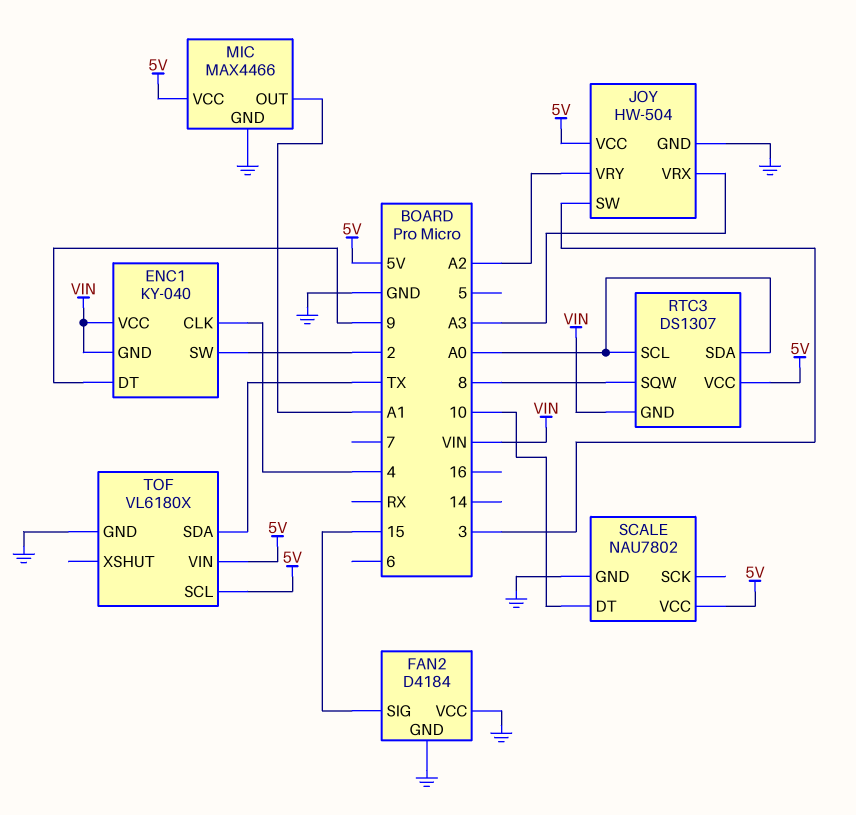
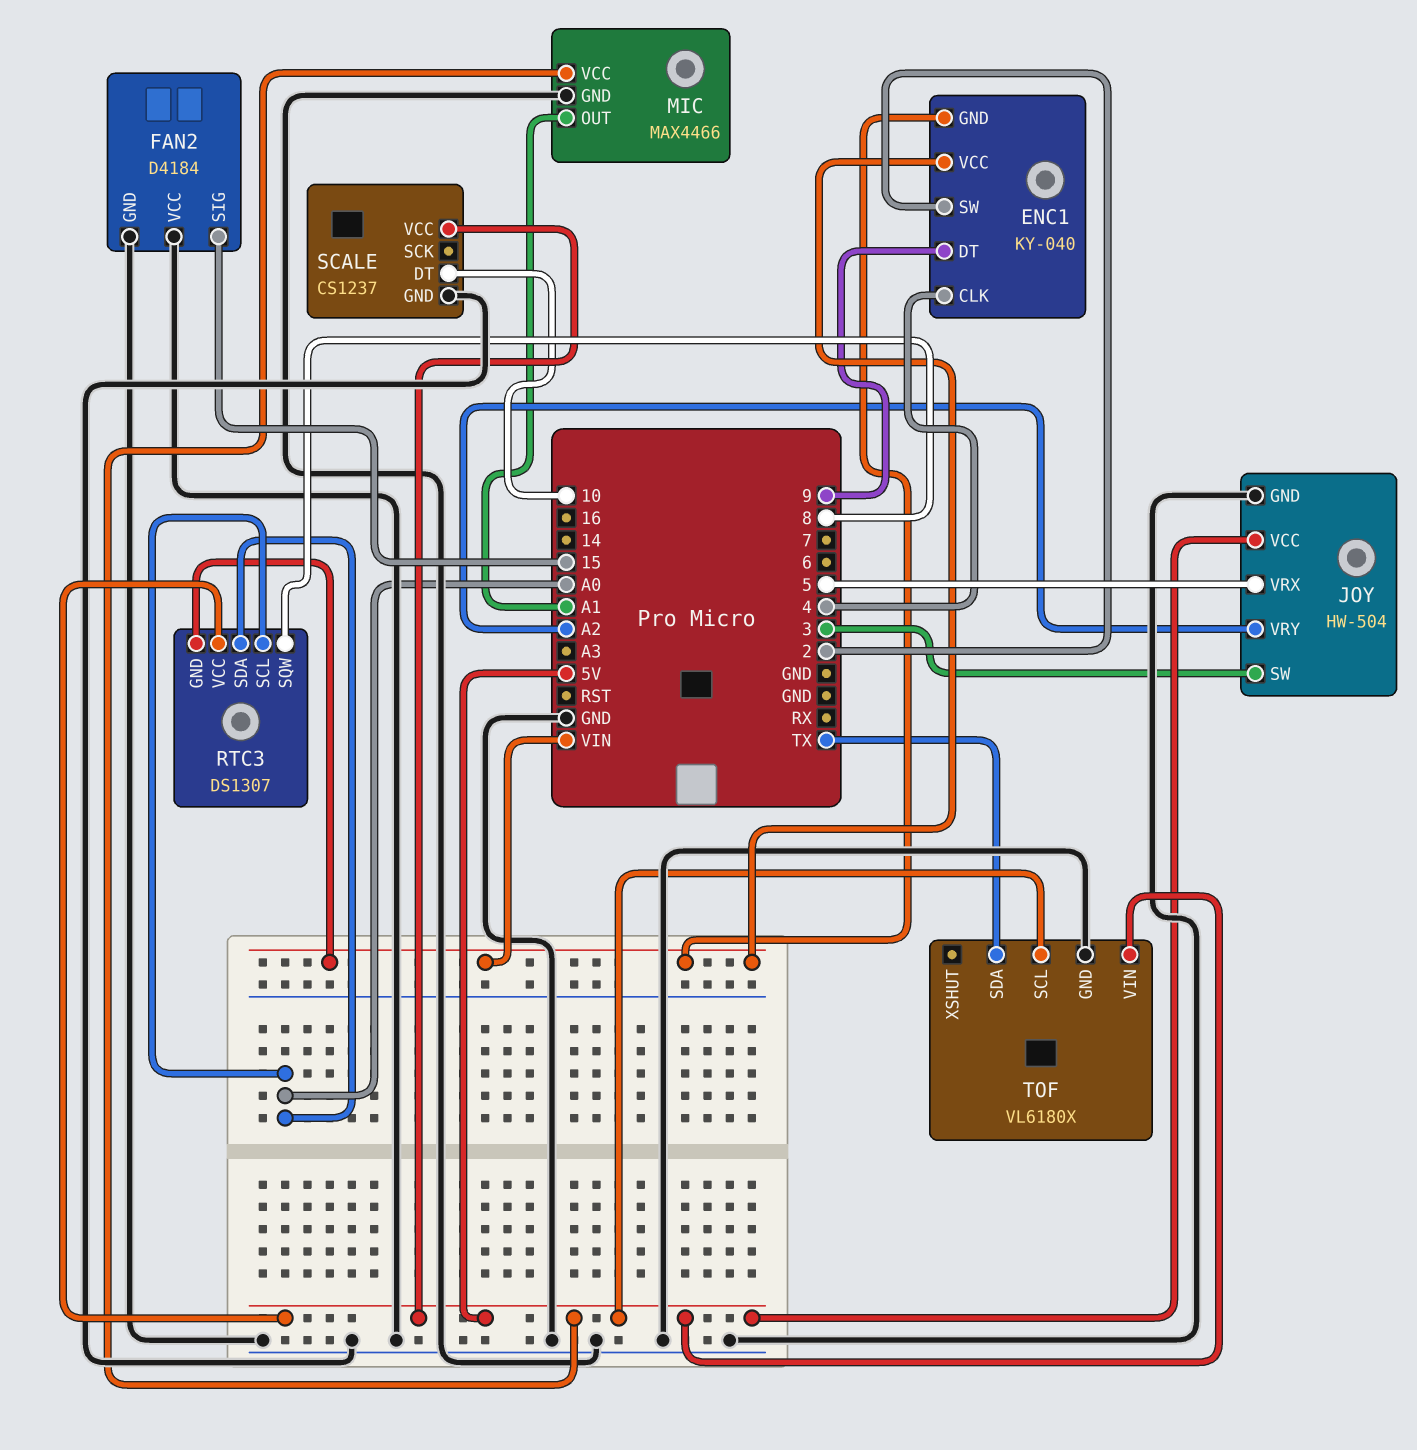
JOY pin VRX: A3 -> 5
SCALE: NAU7802 -> CS1237

